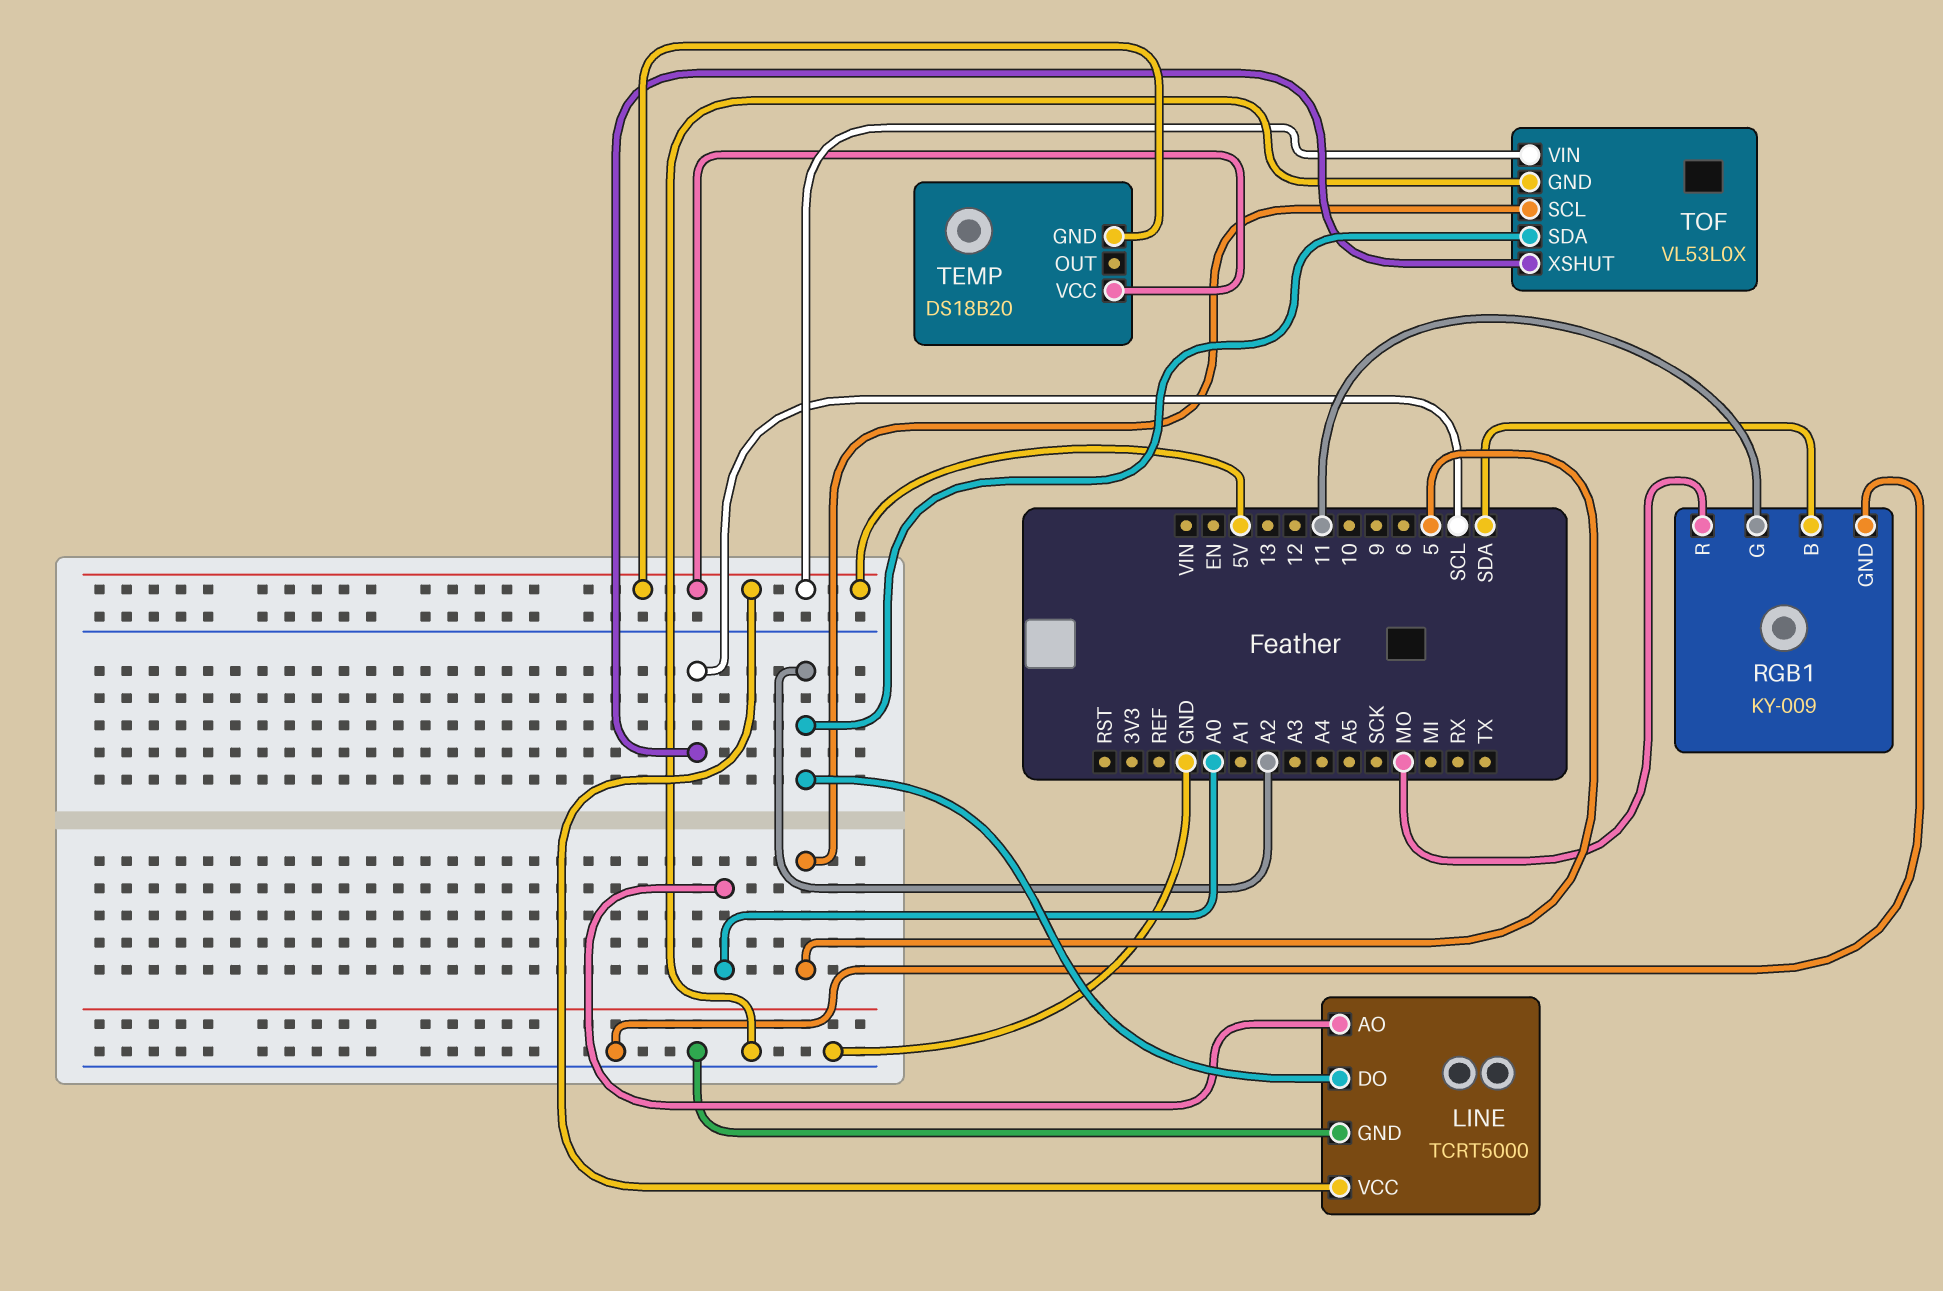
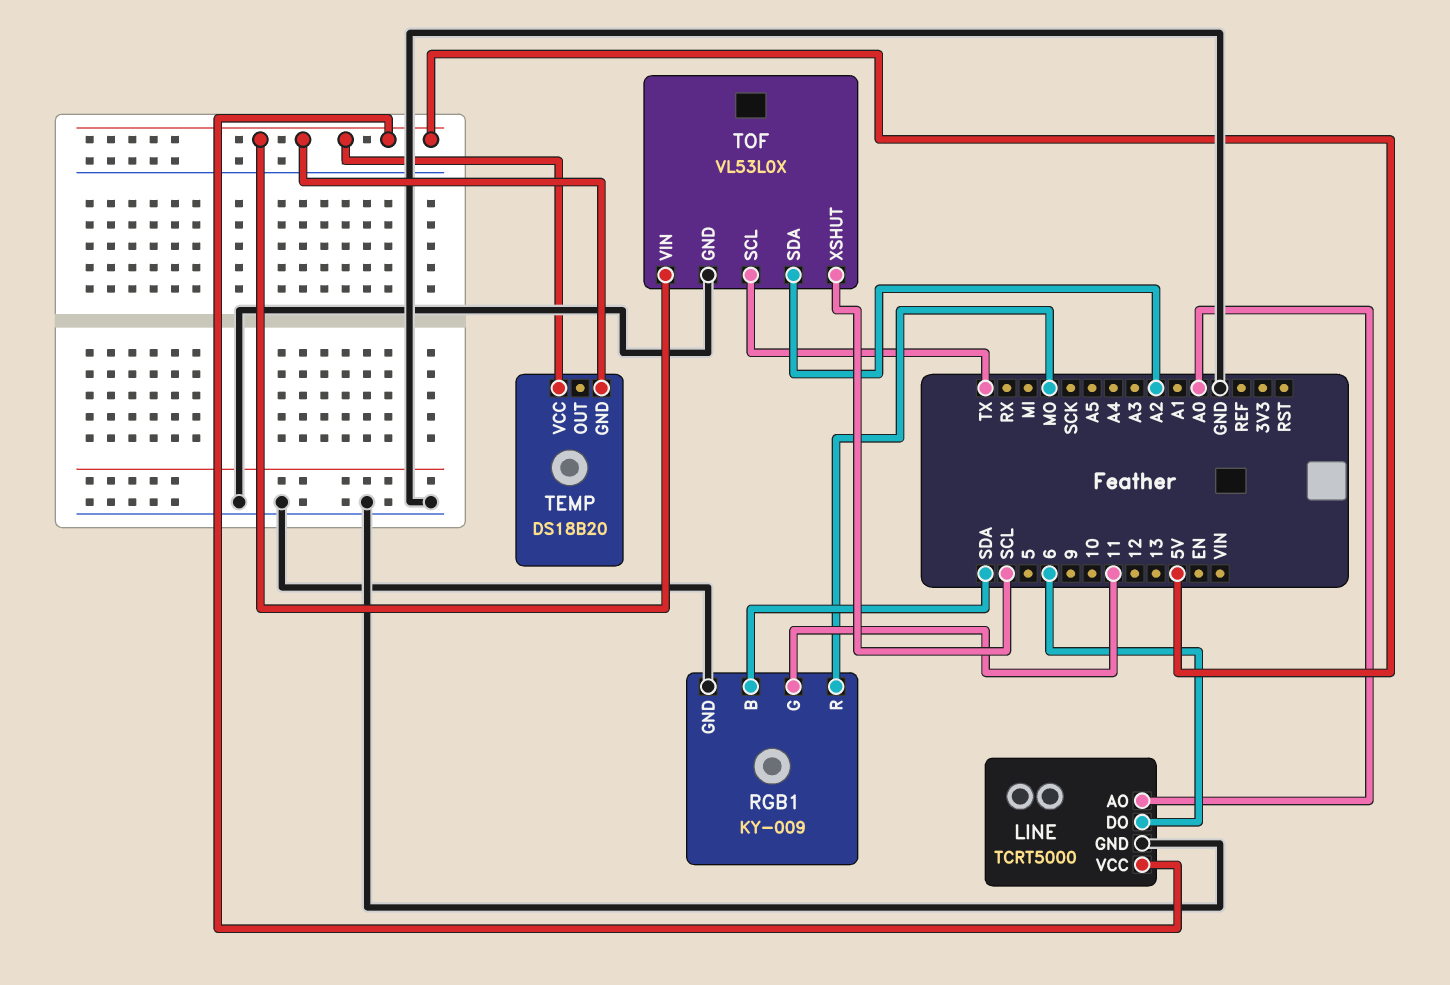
LINE pin DO: A2 -> 6
TOF pin SCL: 5 -> TX

